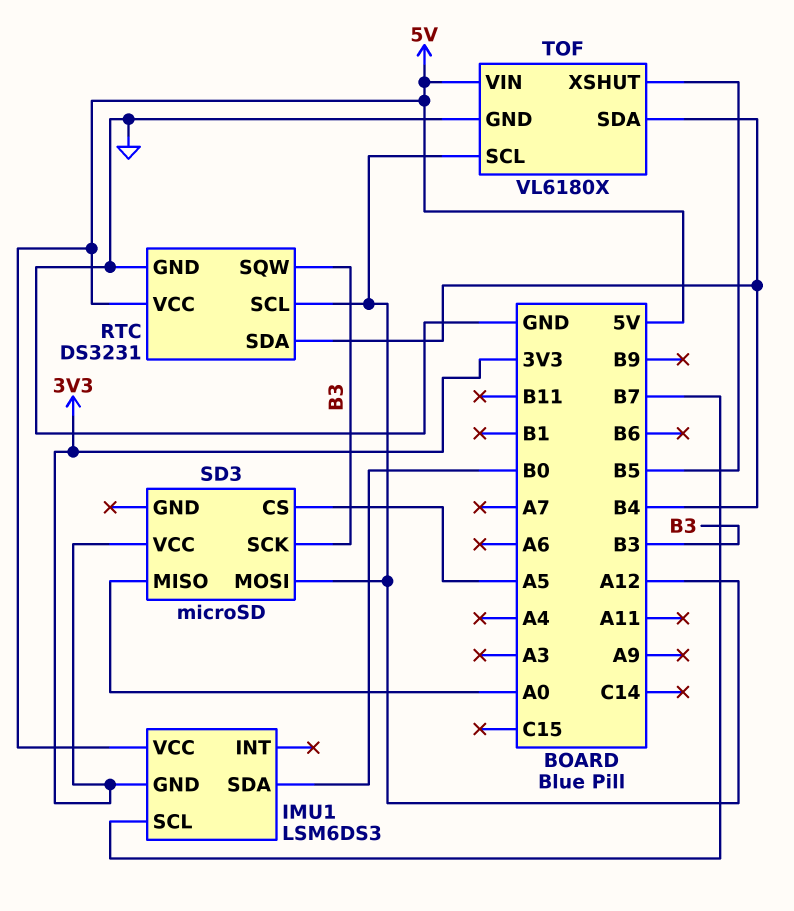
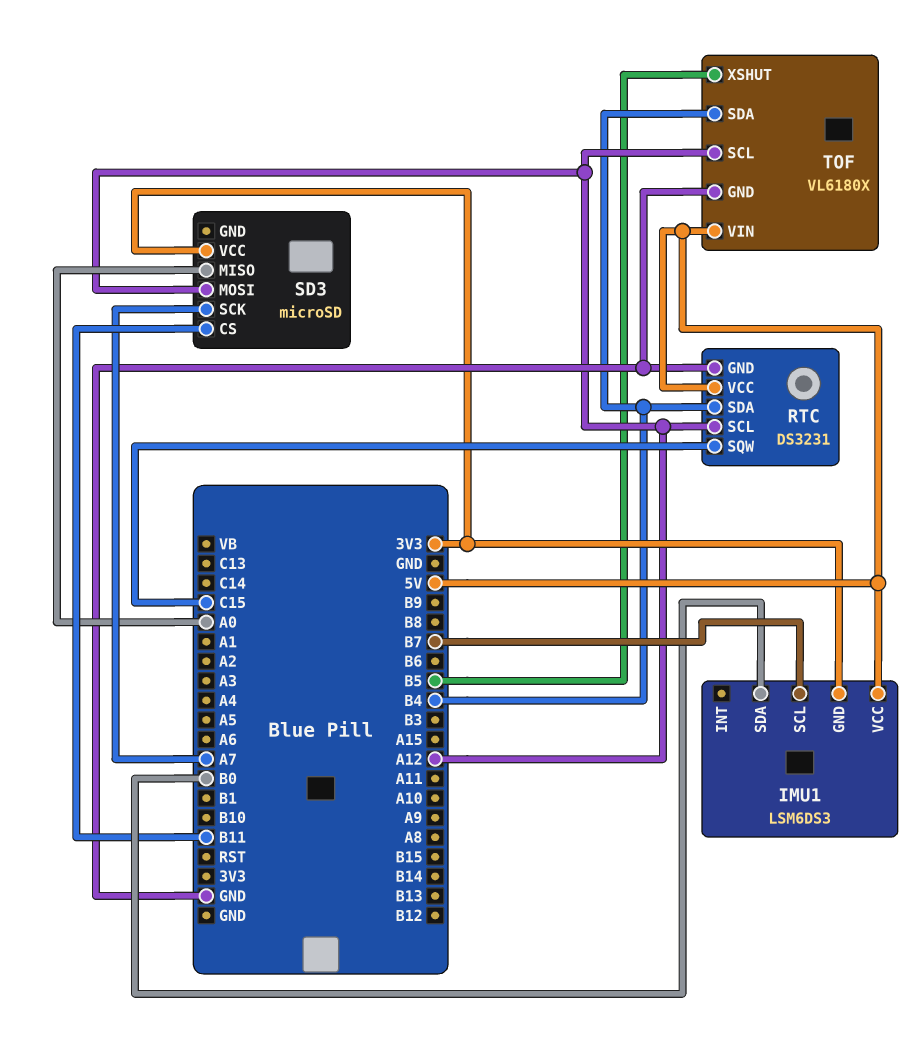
RTC pin SQW: B3 -> C15
SD3 pin CS: A5 -> B11
SD3 pin SCK: B3 -> A7

